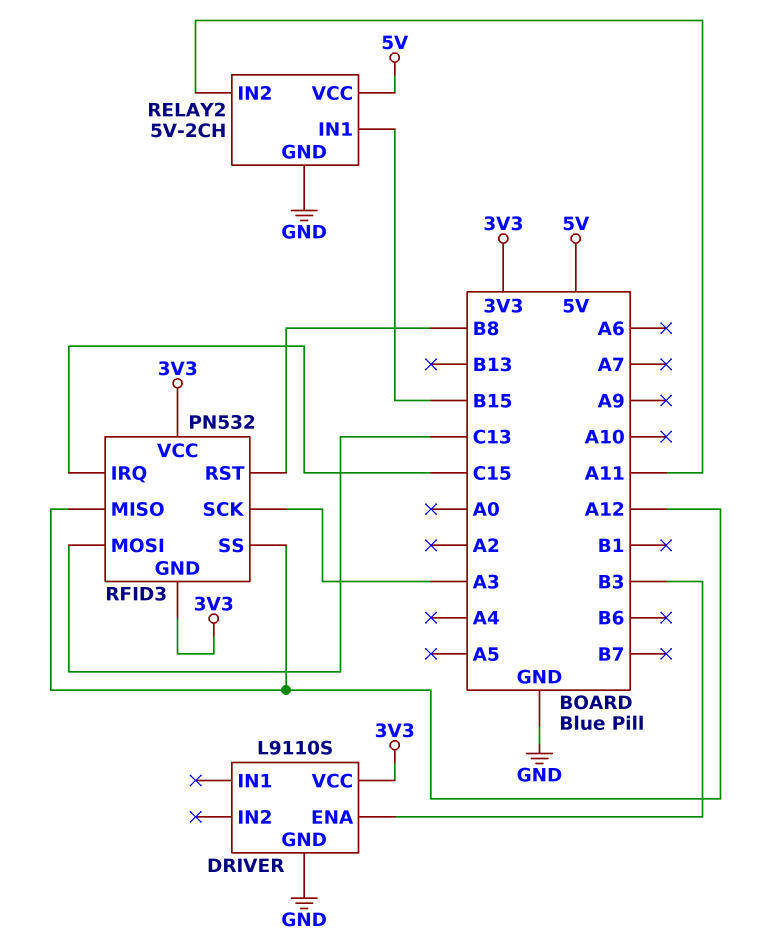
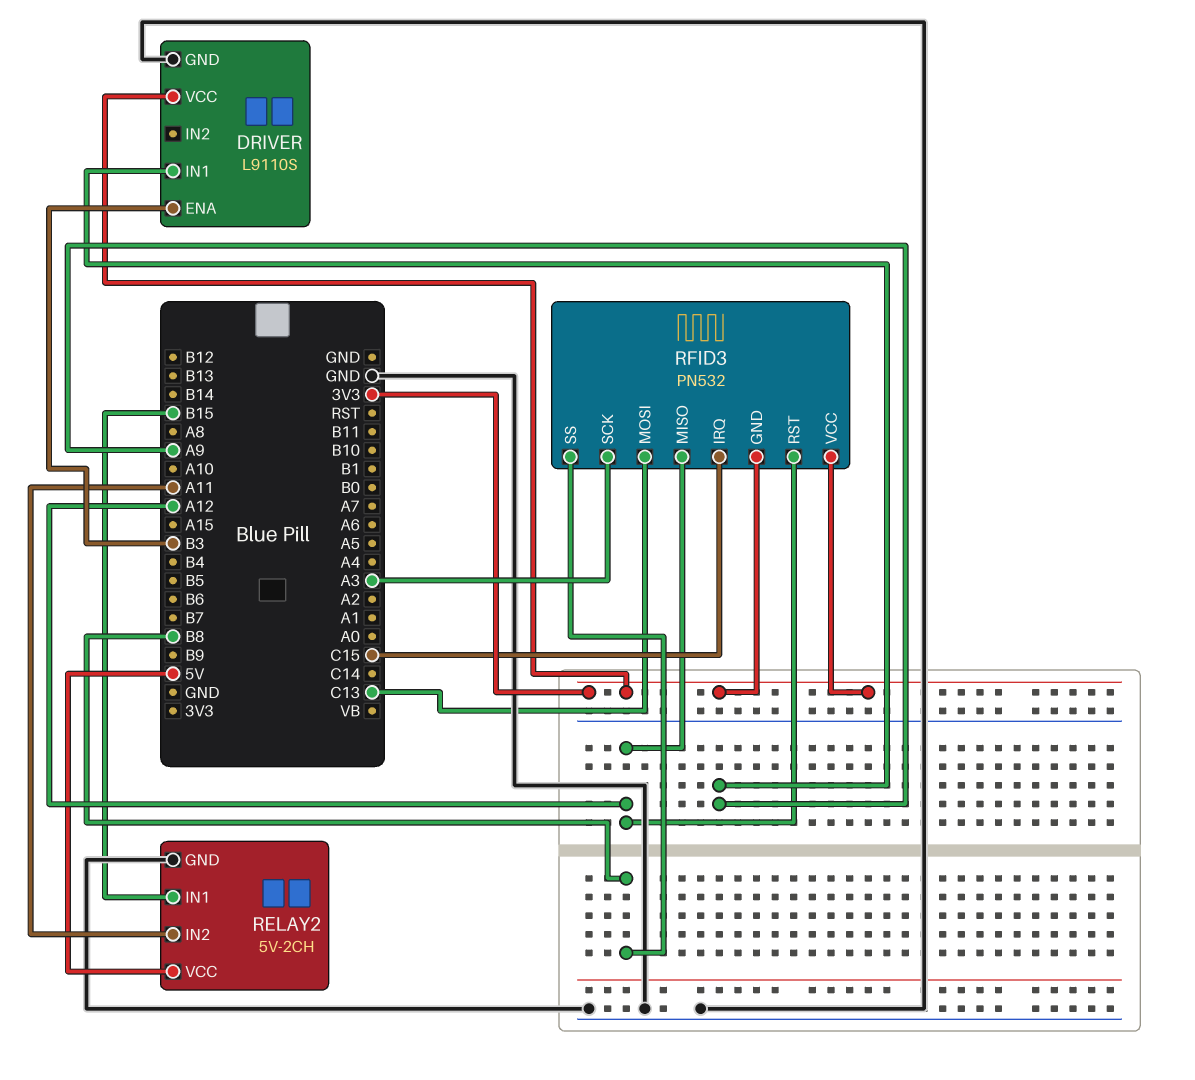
DRIVER pin IN1: none -> A9
RFID3 pin RST: B8 -> A12
RFID3 pin SS: A12 -> B8

